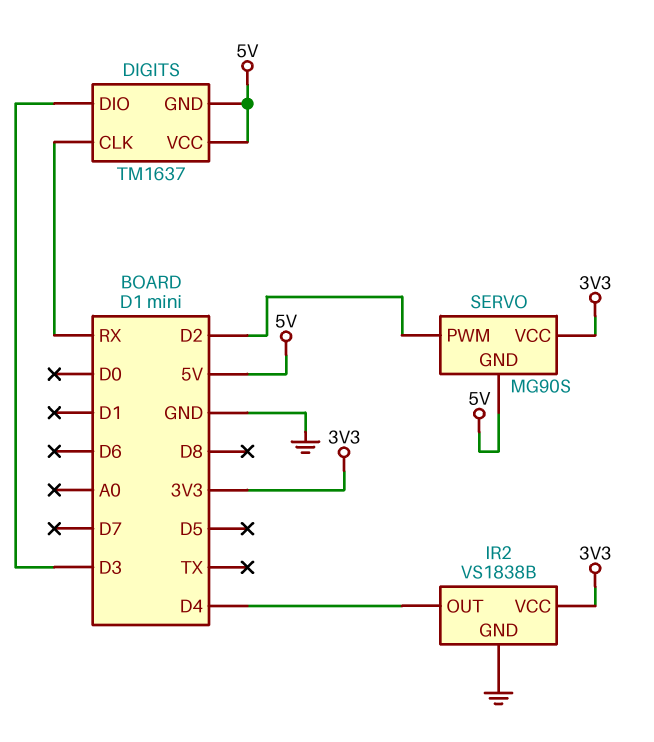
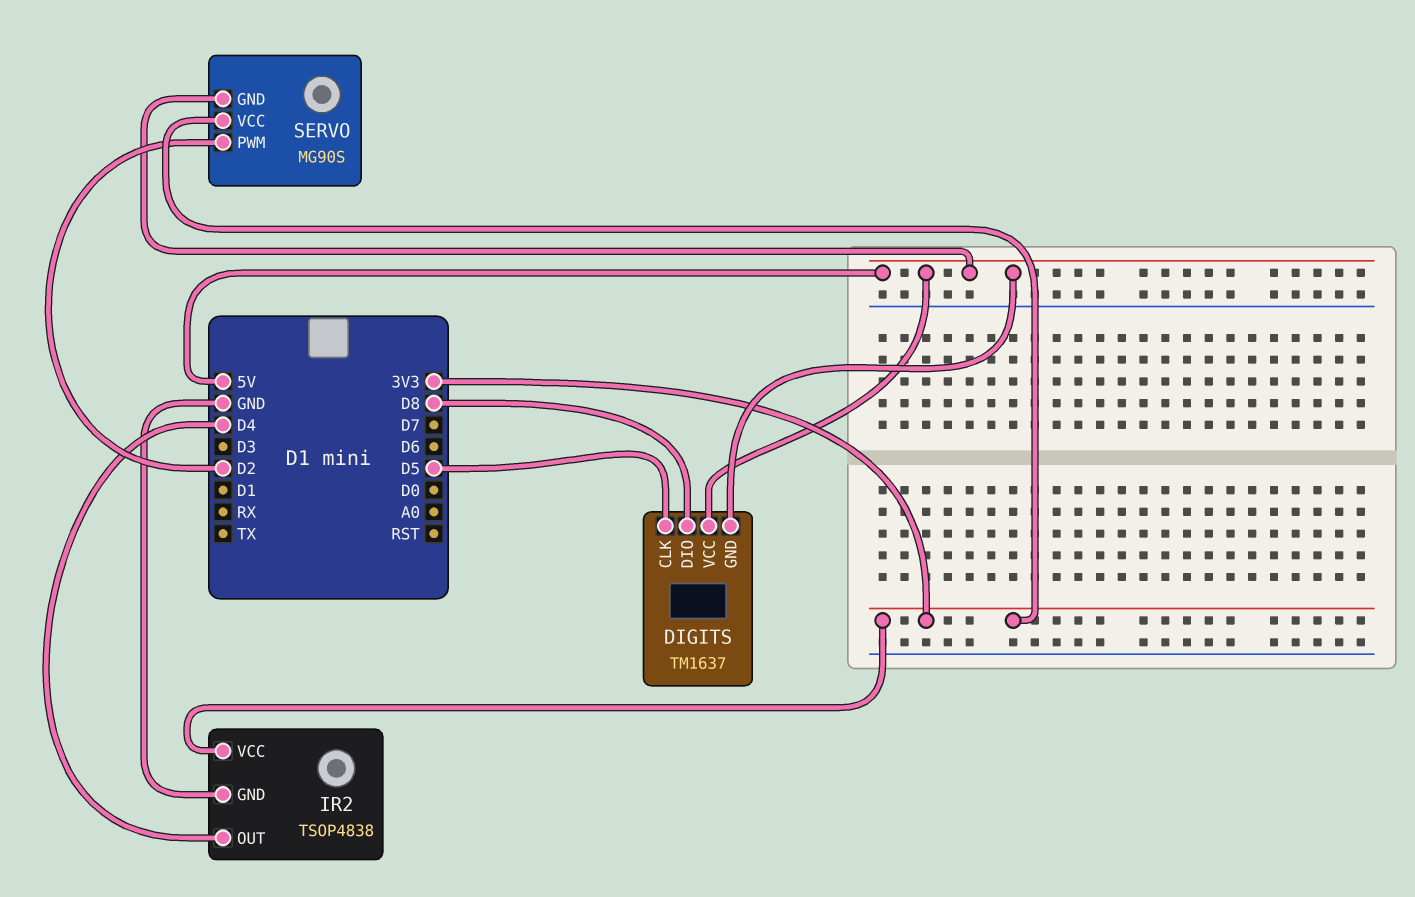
DIGITS pin CLK: RX -> D5
DIGITS pin DIO: D3 -> D8
IR2: VS1838B -> TSOP4838

